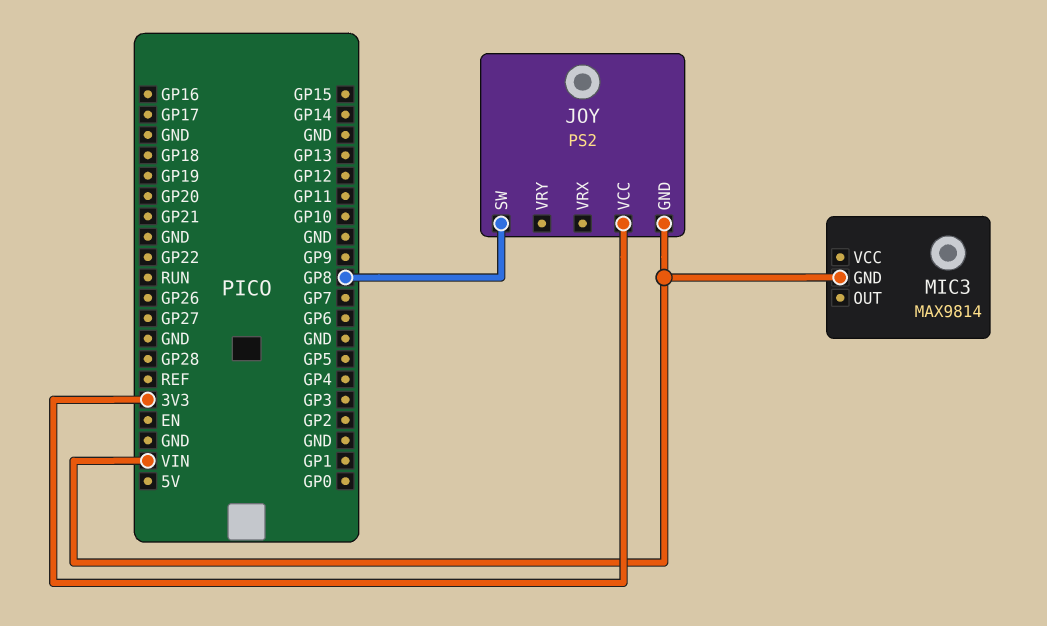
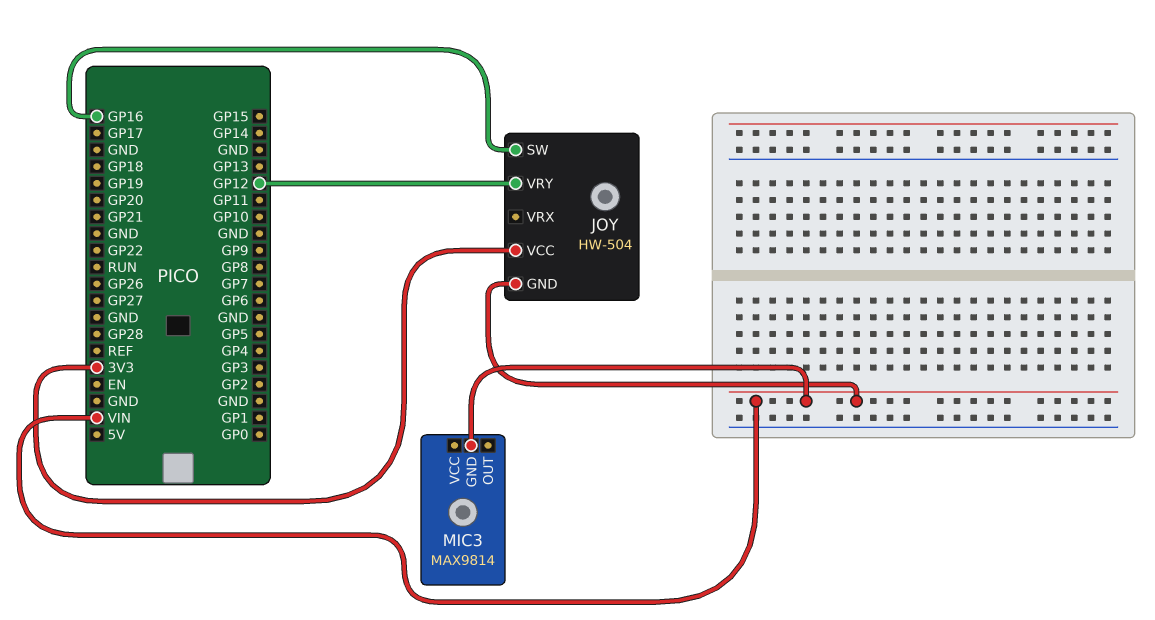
JOY: PS2 -> HW-504
JOY pin SW: GP8 -> GP16
JOY pin VRY: none -> GP12

